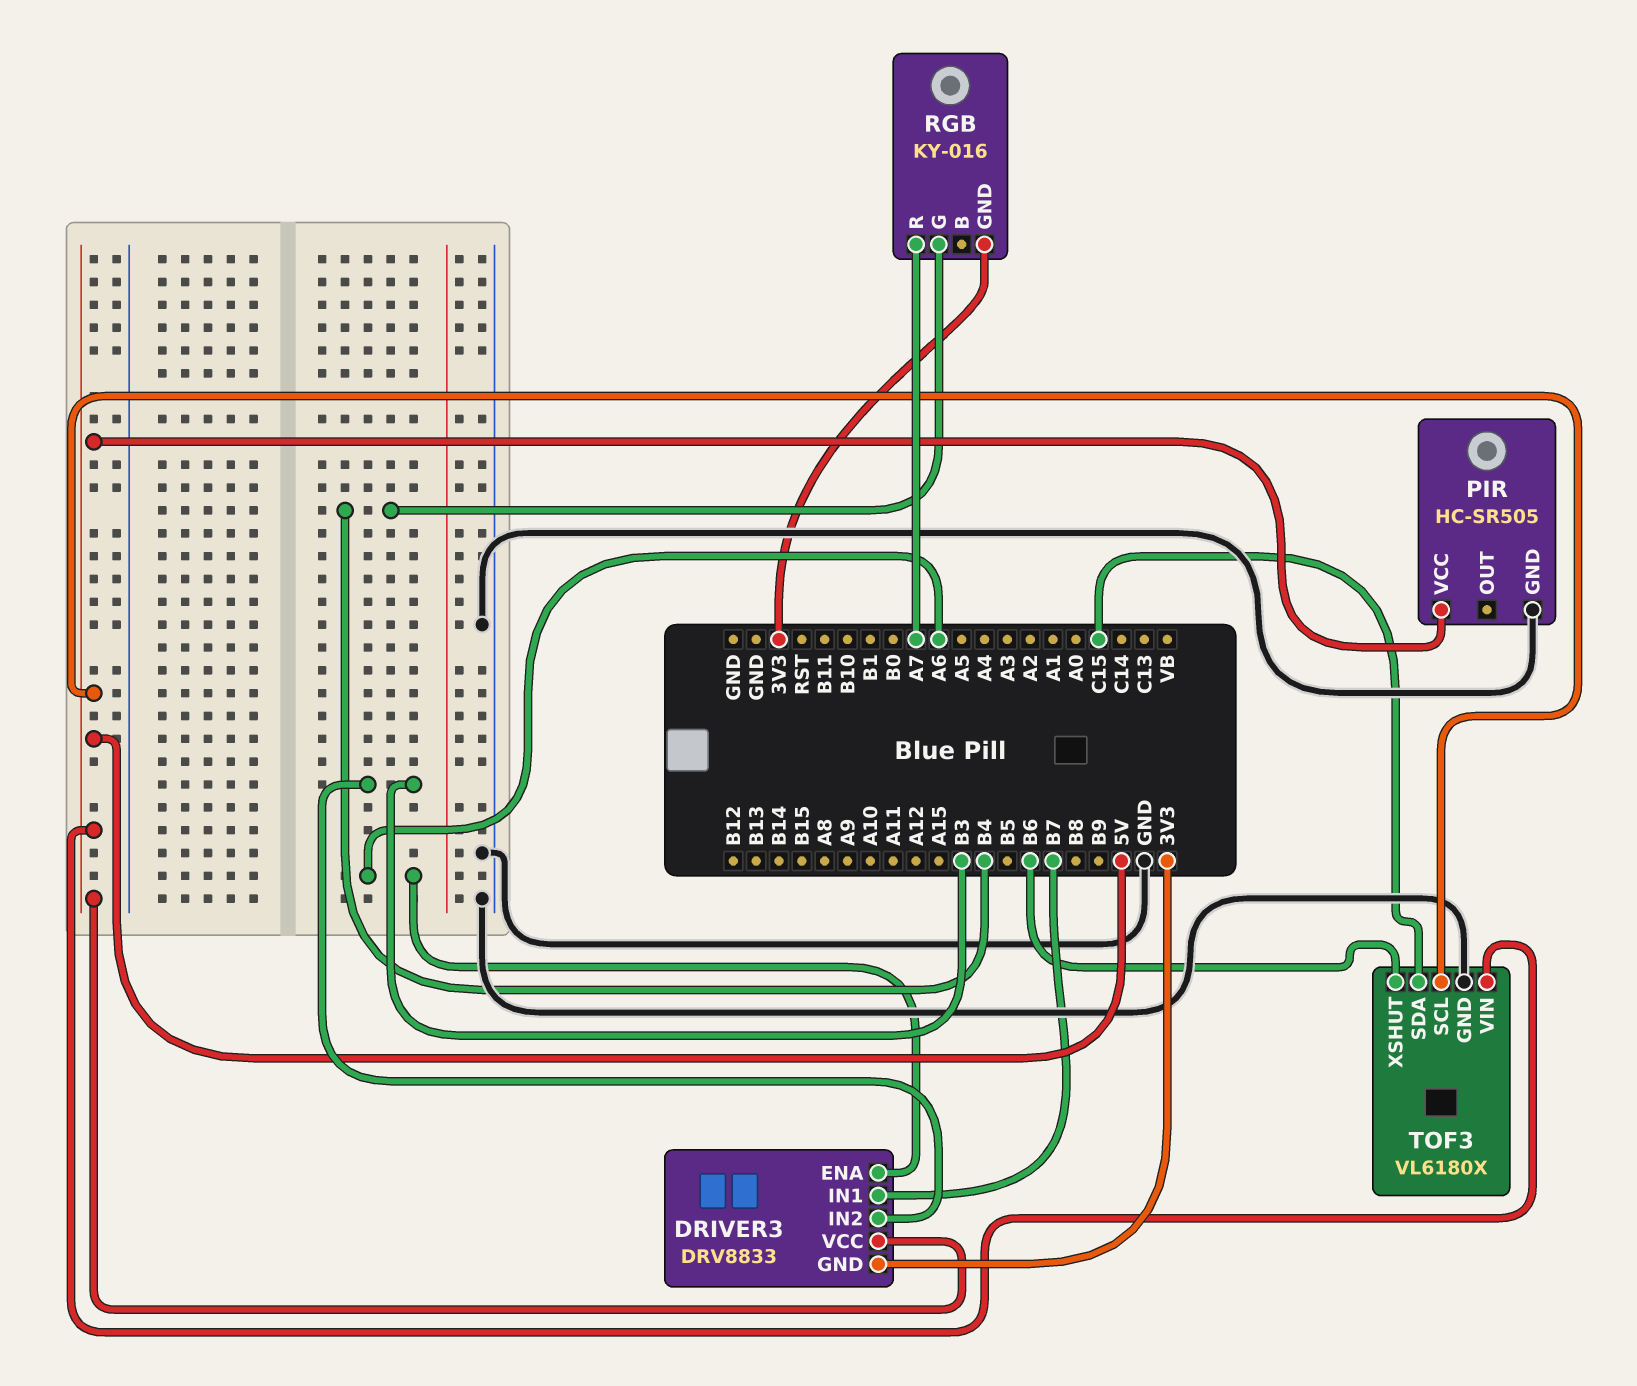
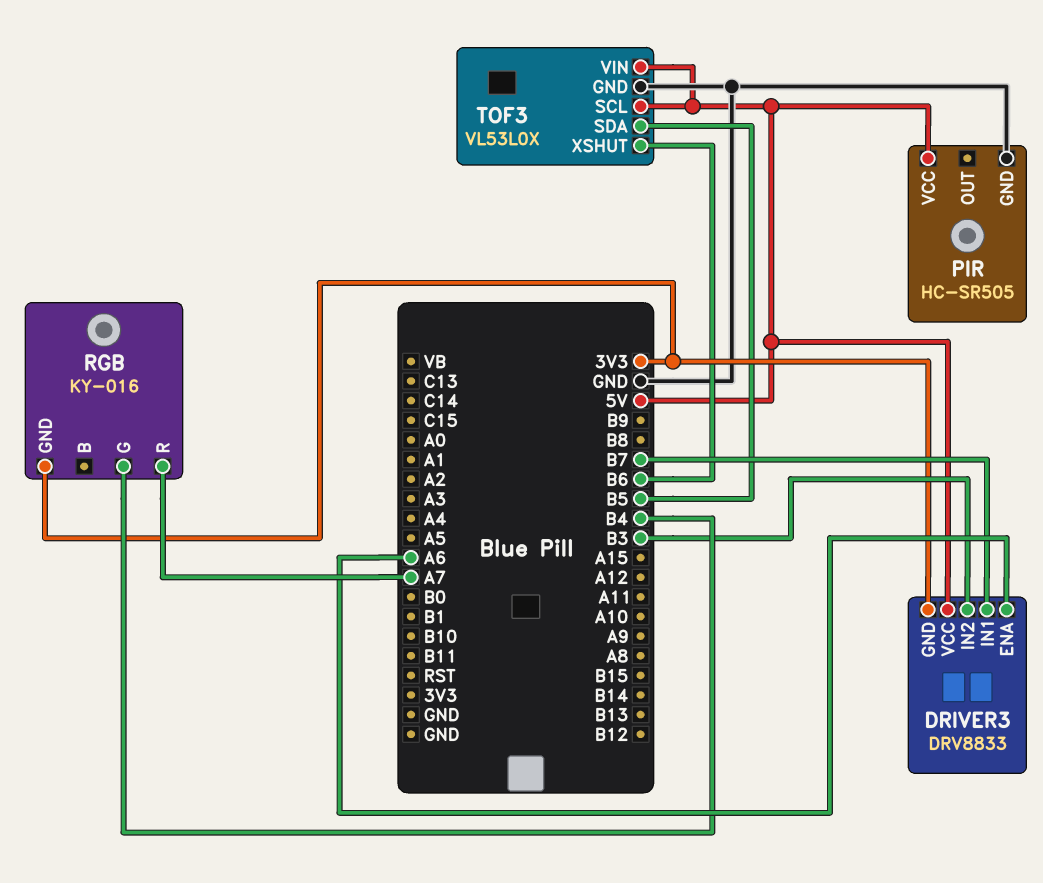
TOF3: VL6180X -> VL53L0X
TOF3 pin SDA: C15 -> B5

